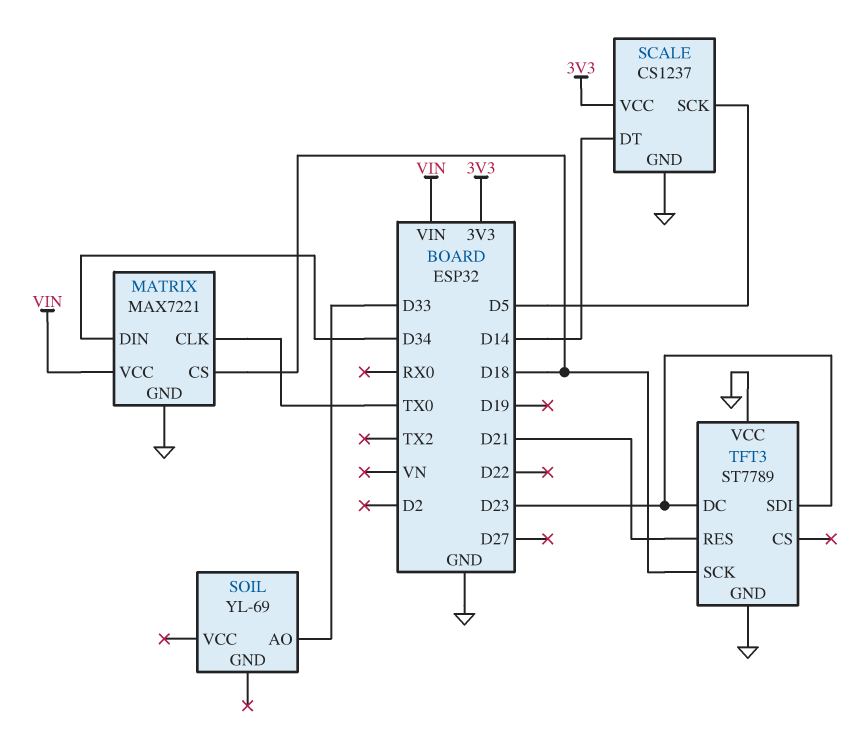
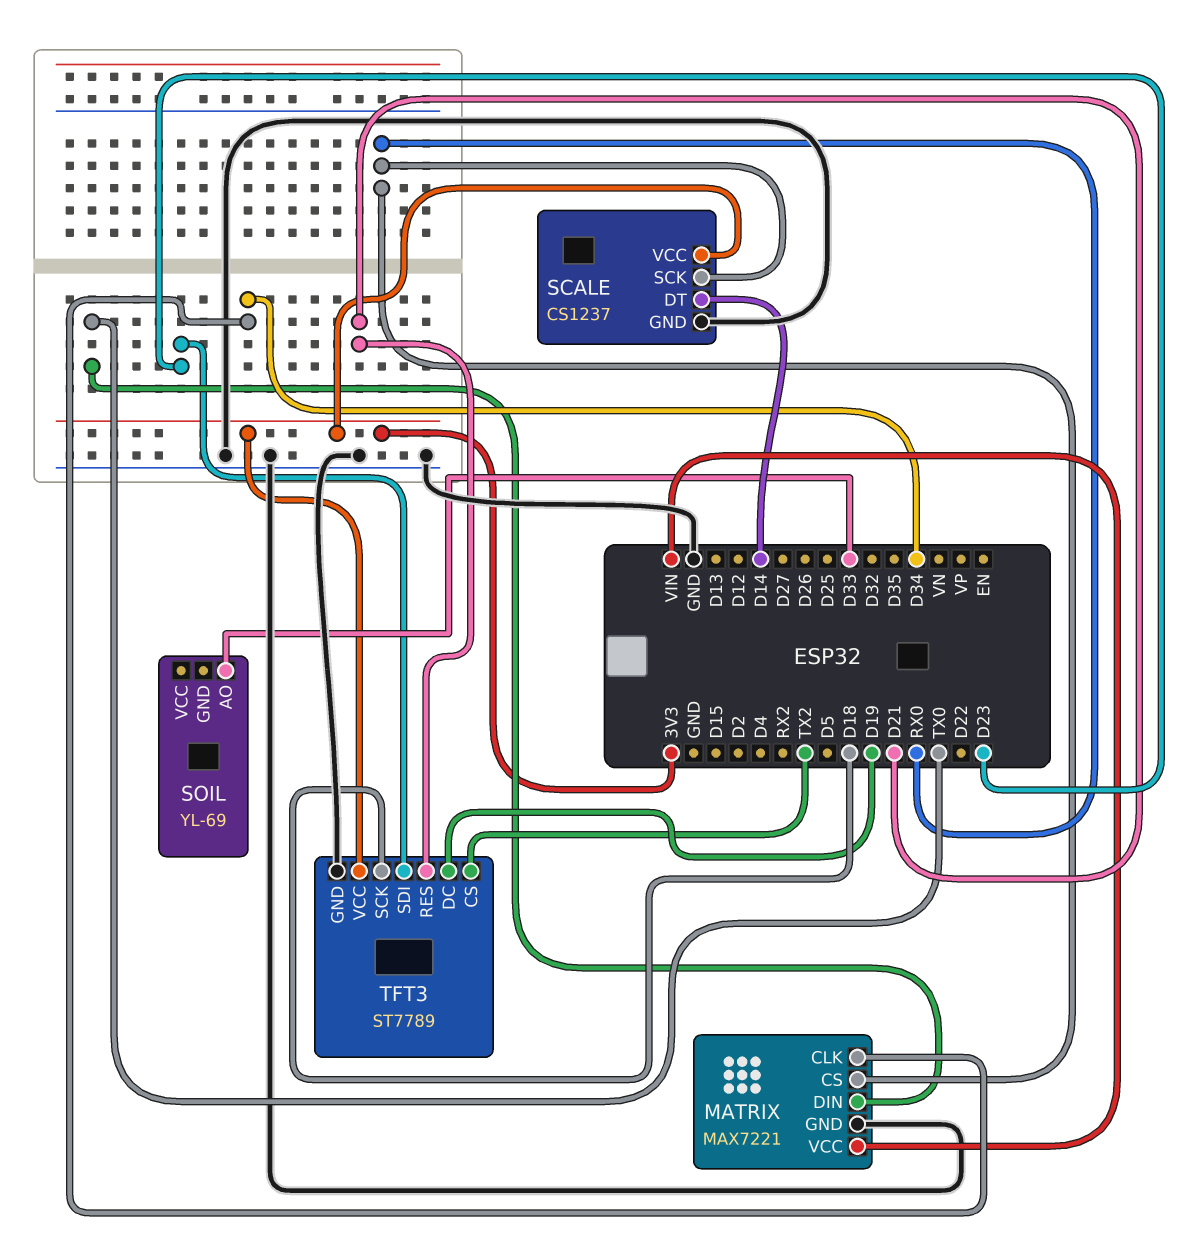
MATRIX pin CLK: TX0 -> D34
MATRIX pin CS: D18 -> RX0
MATRIX pin DIN: D34 -> TX0
SCALE pin SCK: D5 -> RX0
TFT3 pin CS: none -> TX2
TFT3 pin DC: D23 -> D19
TFT3 pin VCC: GND -> 3V3

